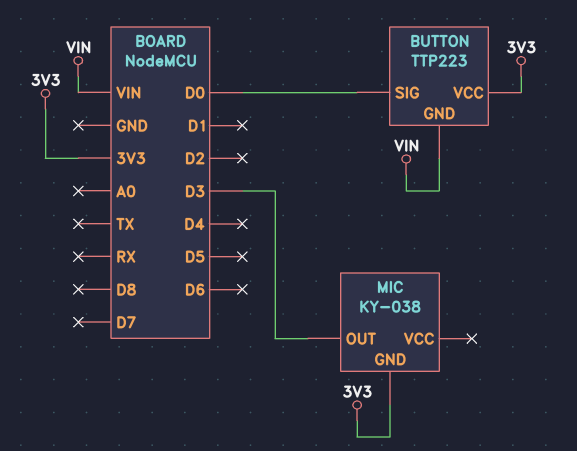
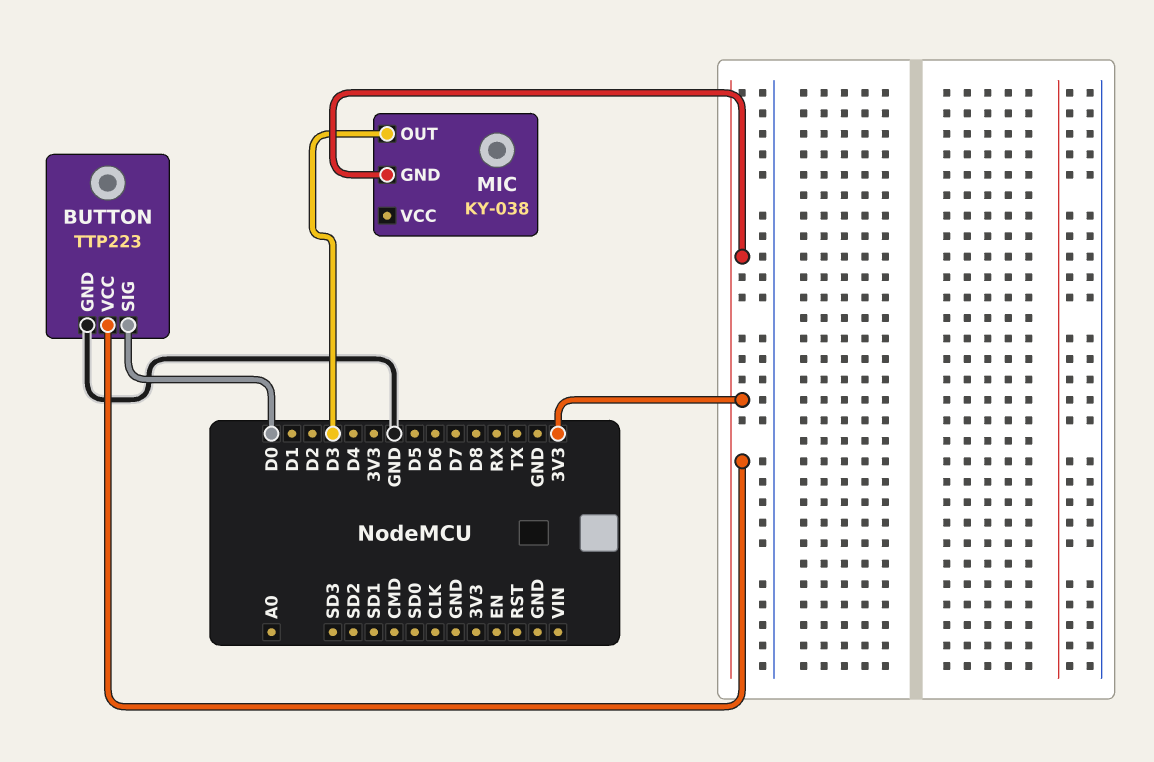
BUTTON pin GND: VIN -> GND

